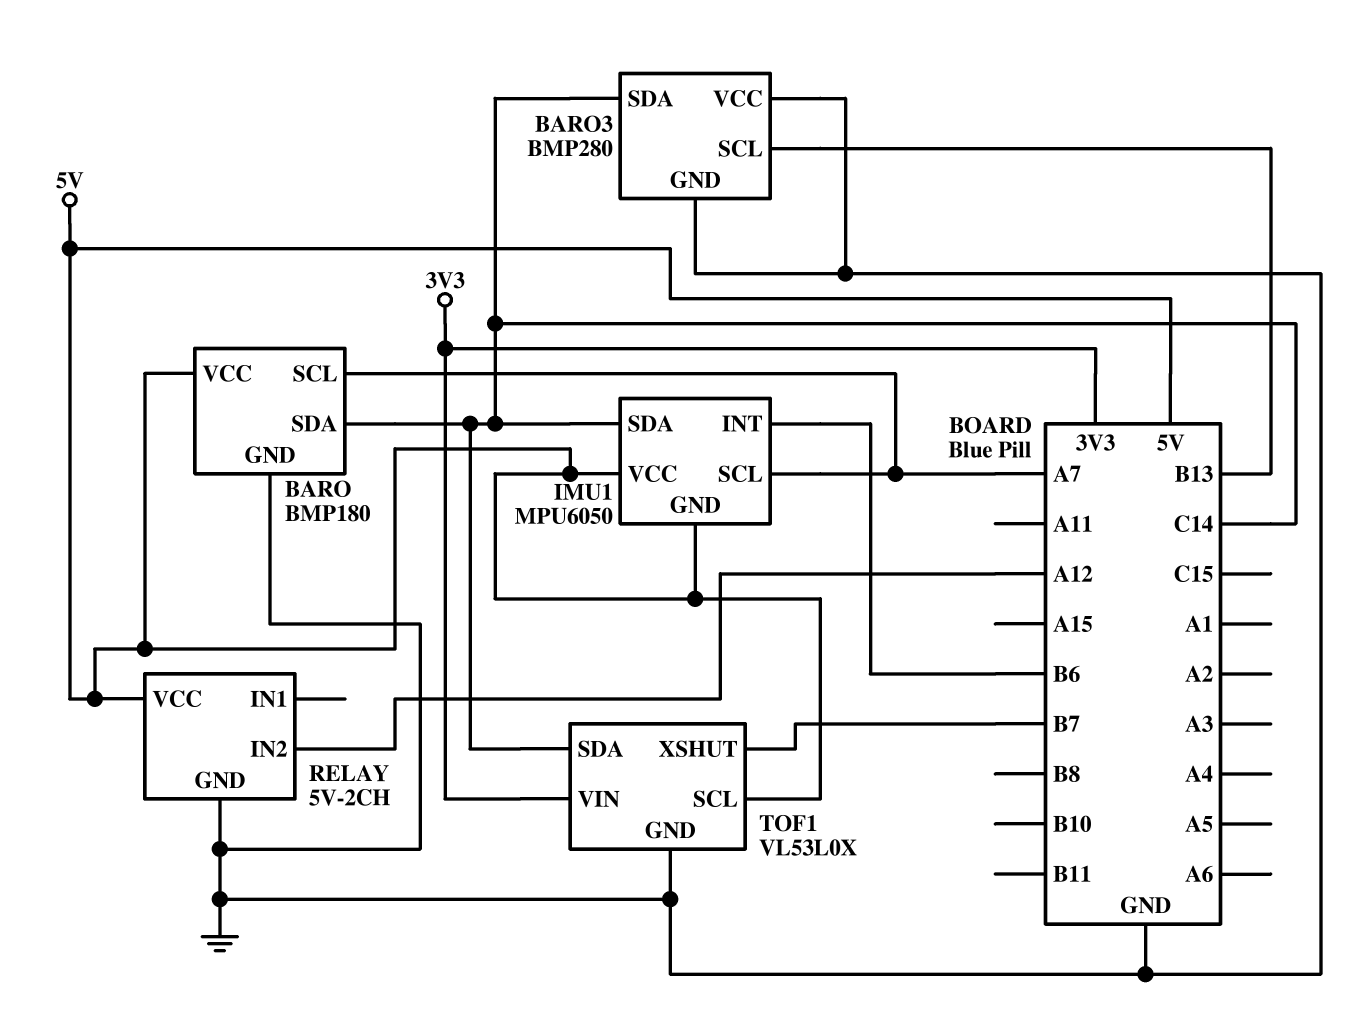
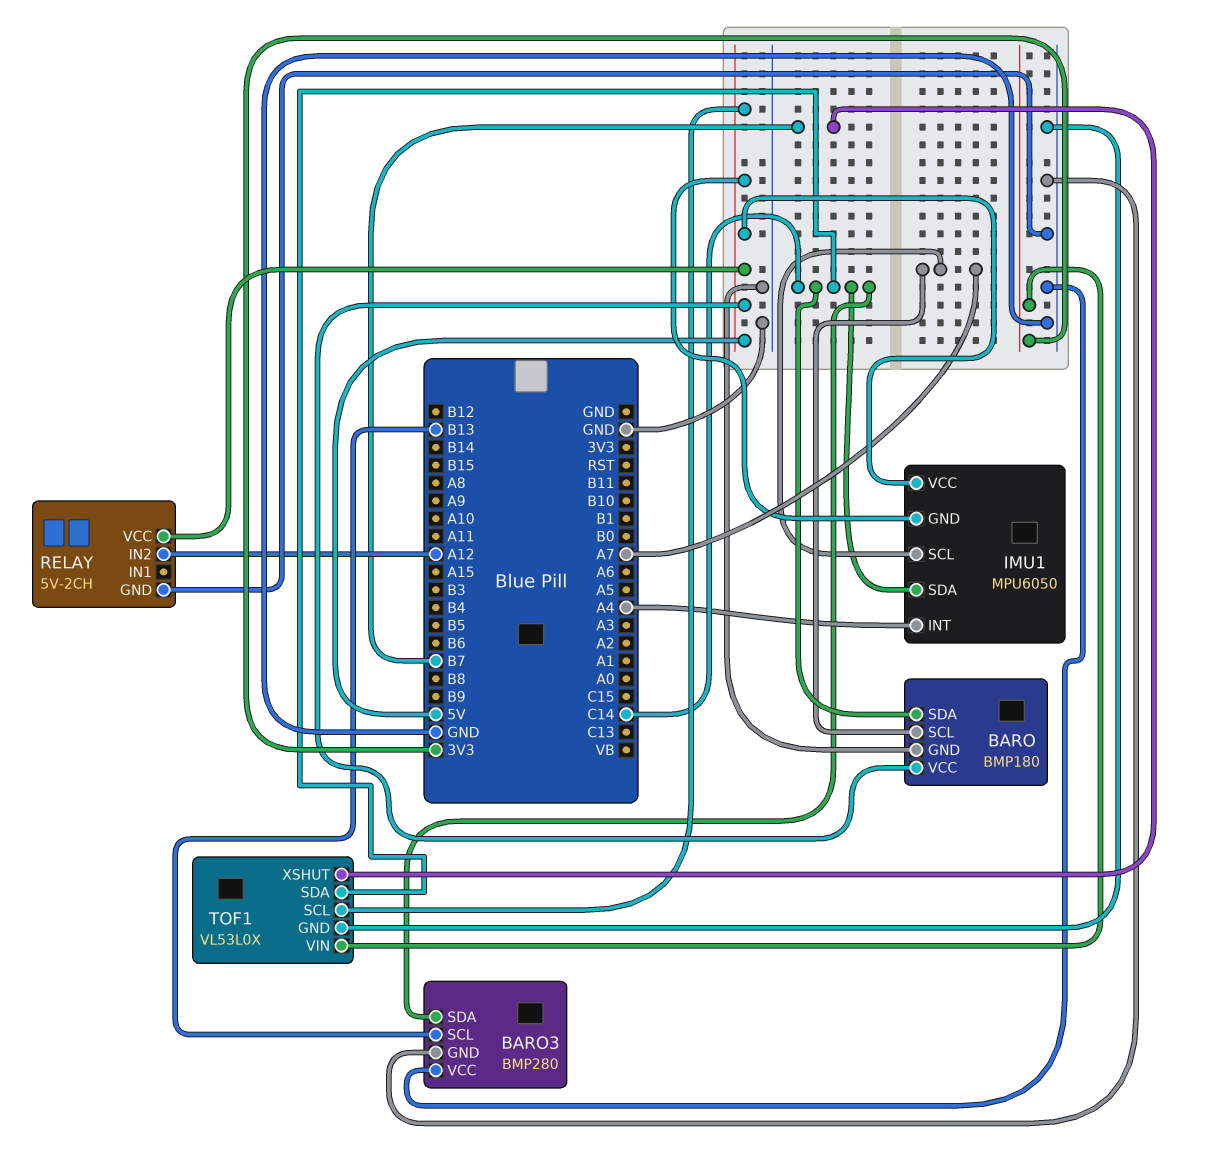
IMU1 pin INT: B6 -> A4

